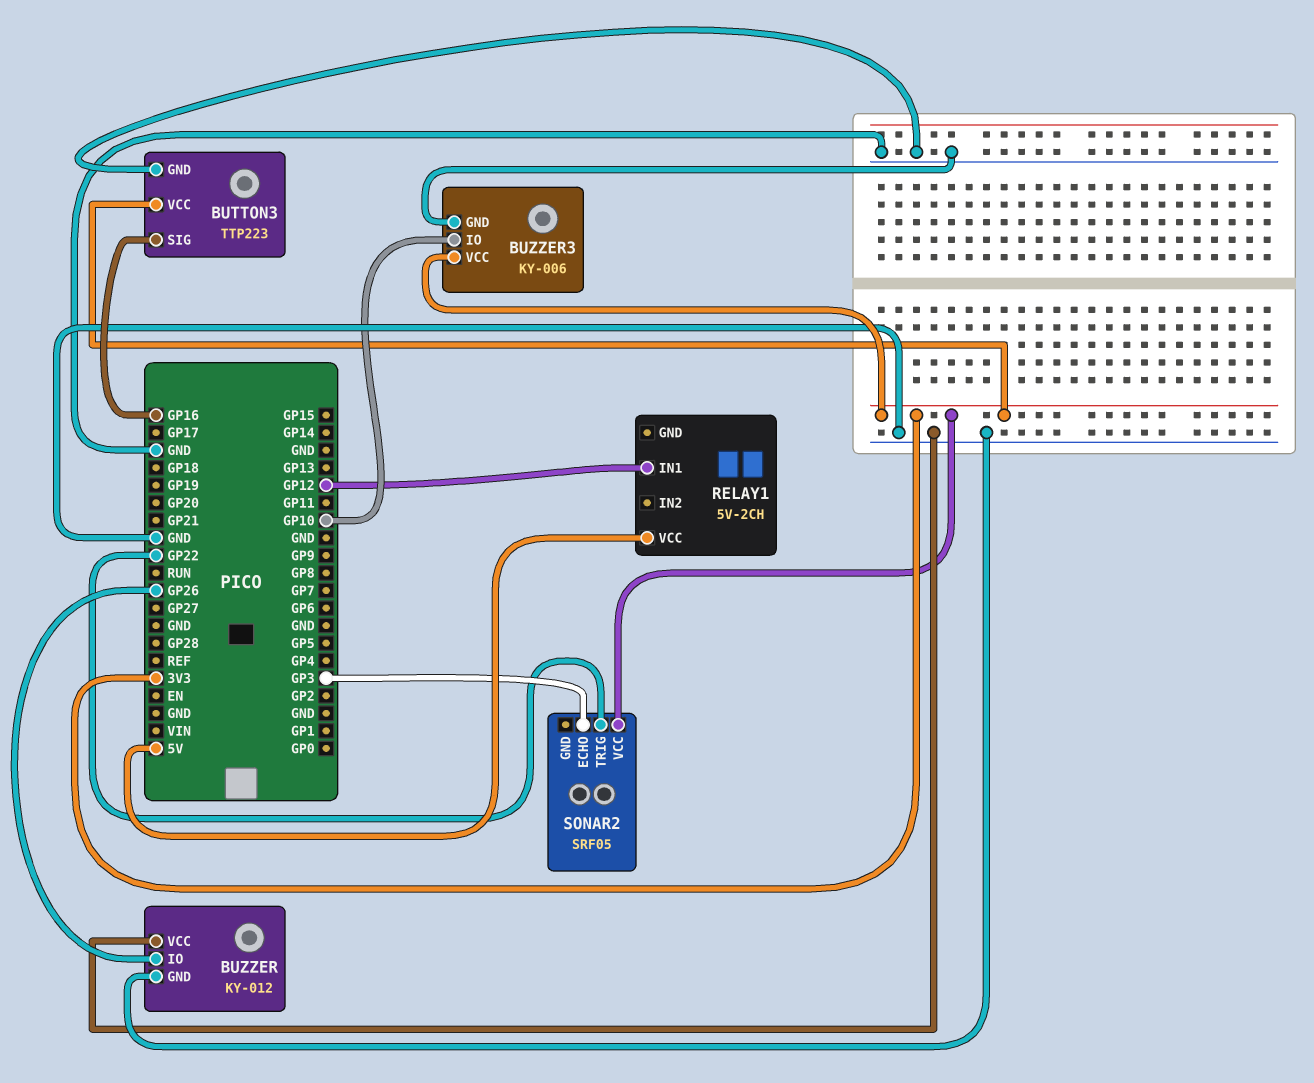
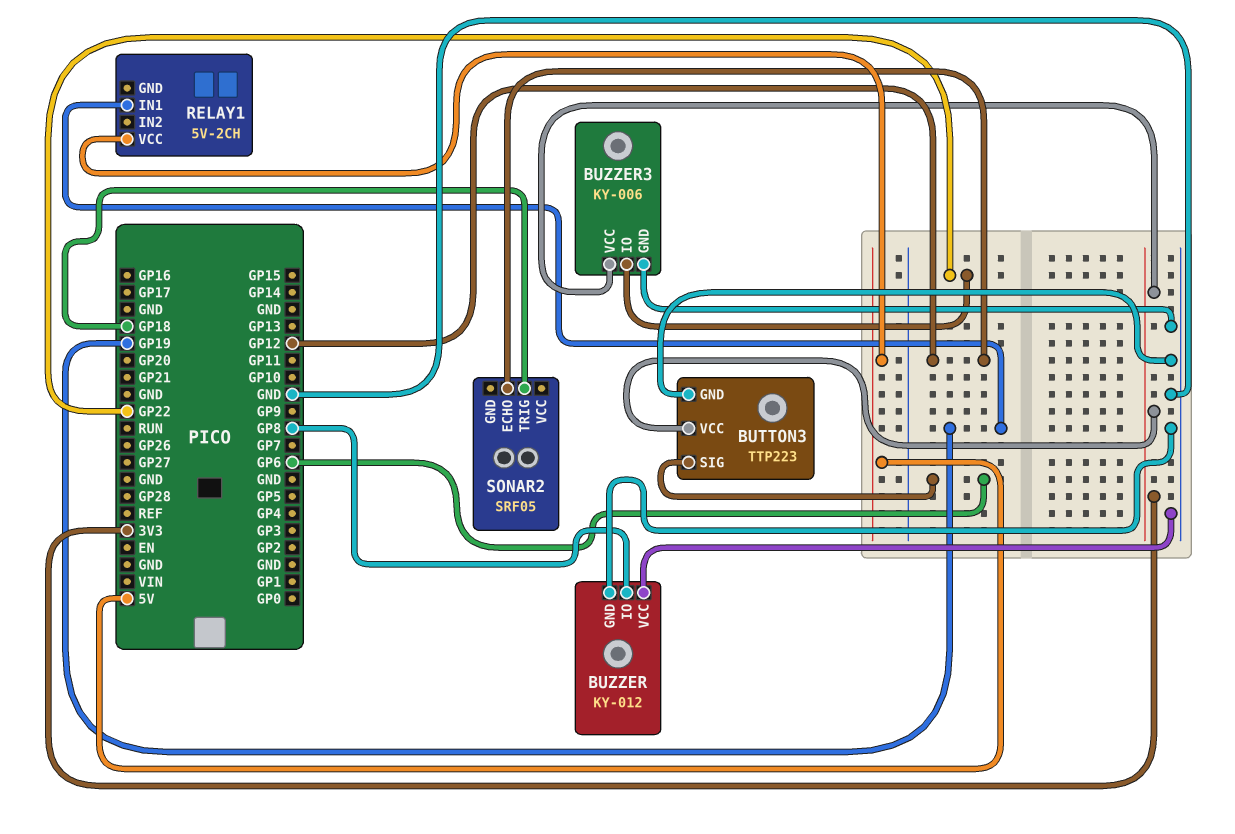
BUTTON3 pin SIG: GP16 -> GP6
BUZZER pin IO: GP26 -> GP8
BUZZER3 pin IO: GP10 -> GP22
RELAY1 pin IN1: GP12 -> GP19
SONAR2 pin ECHO: GP3 -> GP12
SONAR2 pin TRIG: GP22 -> GP18
SONAR2 pin VCC: 3V3 -> none

